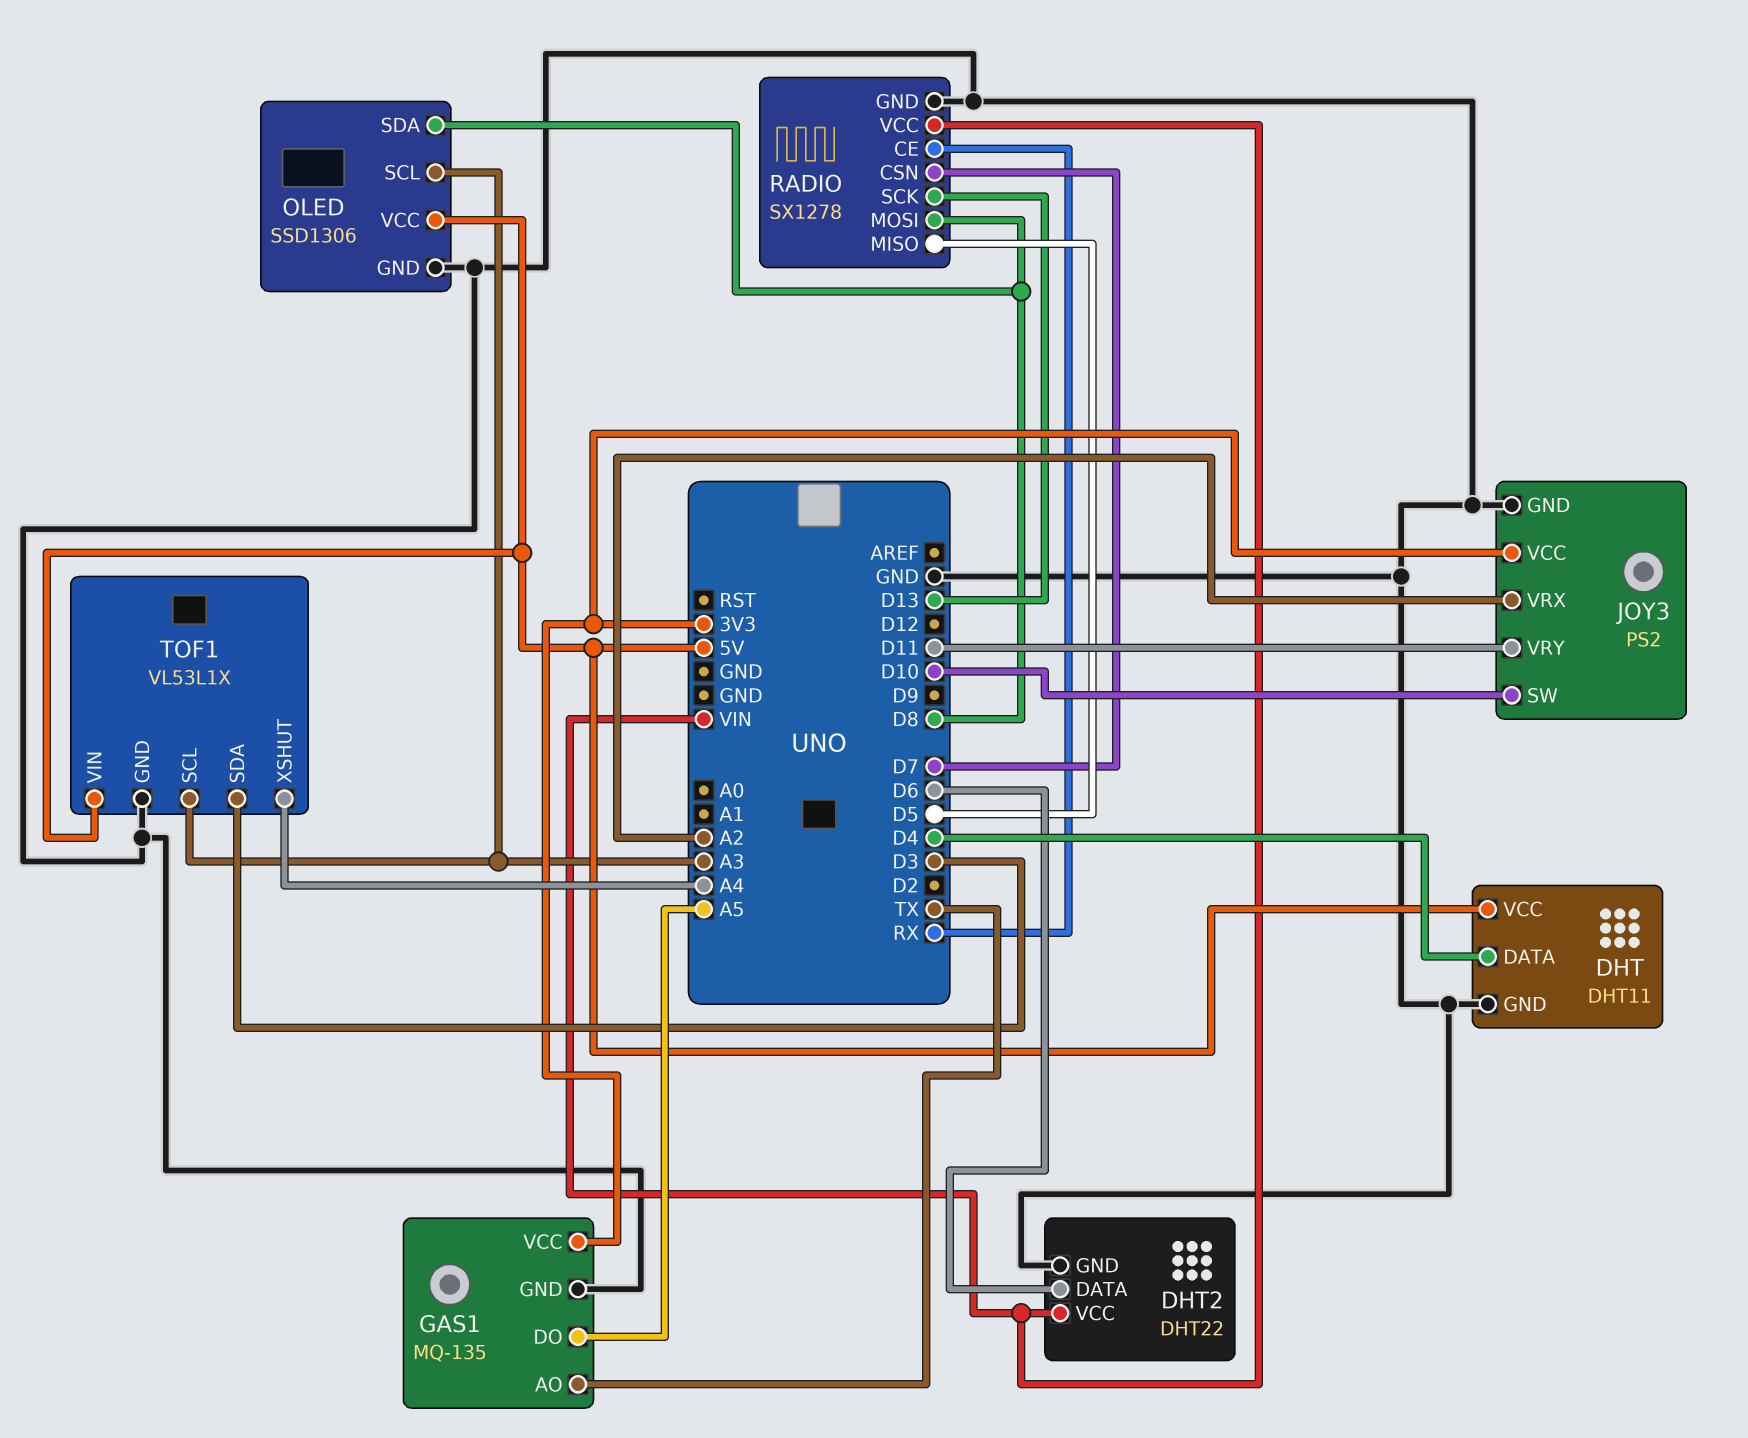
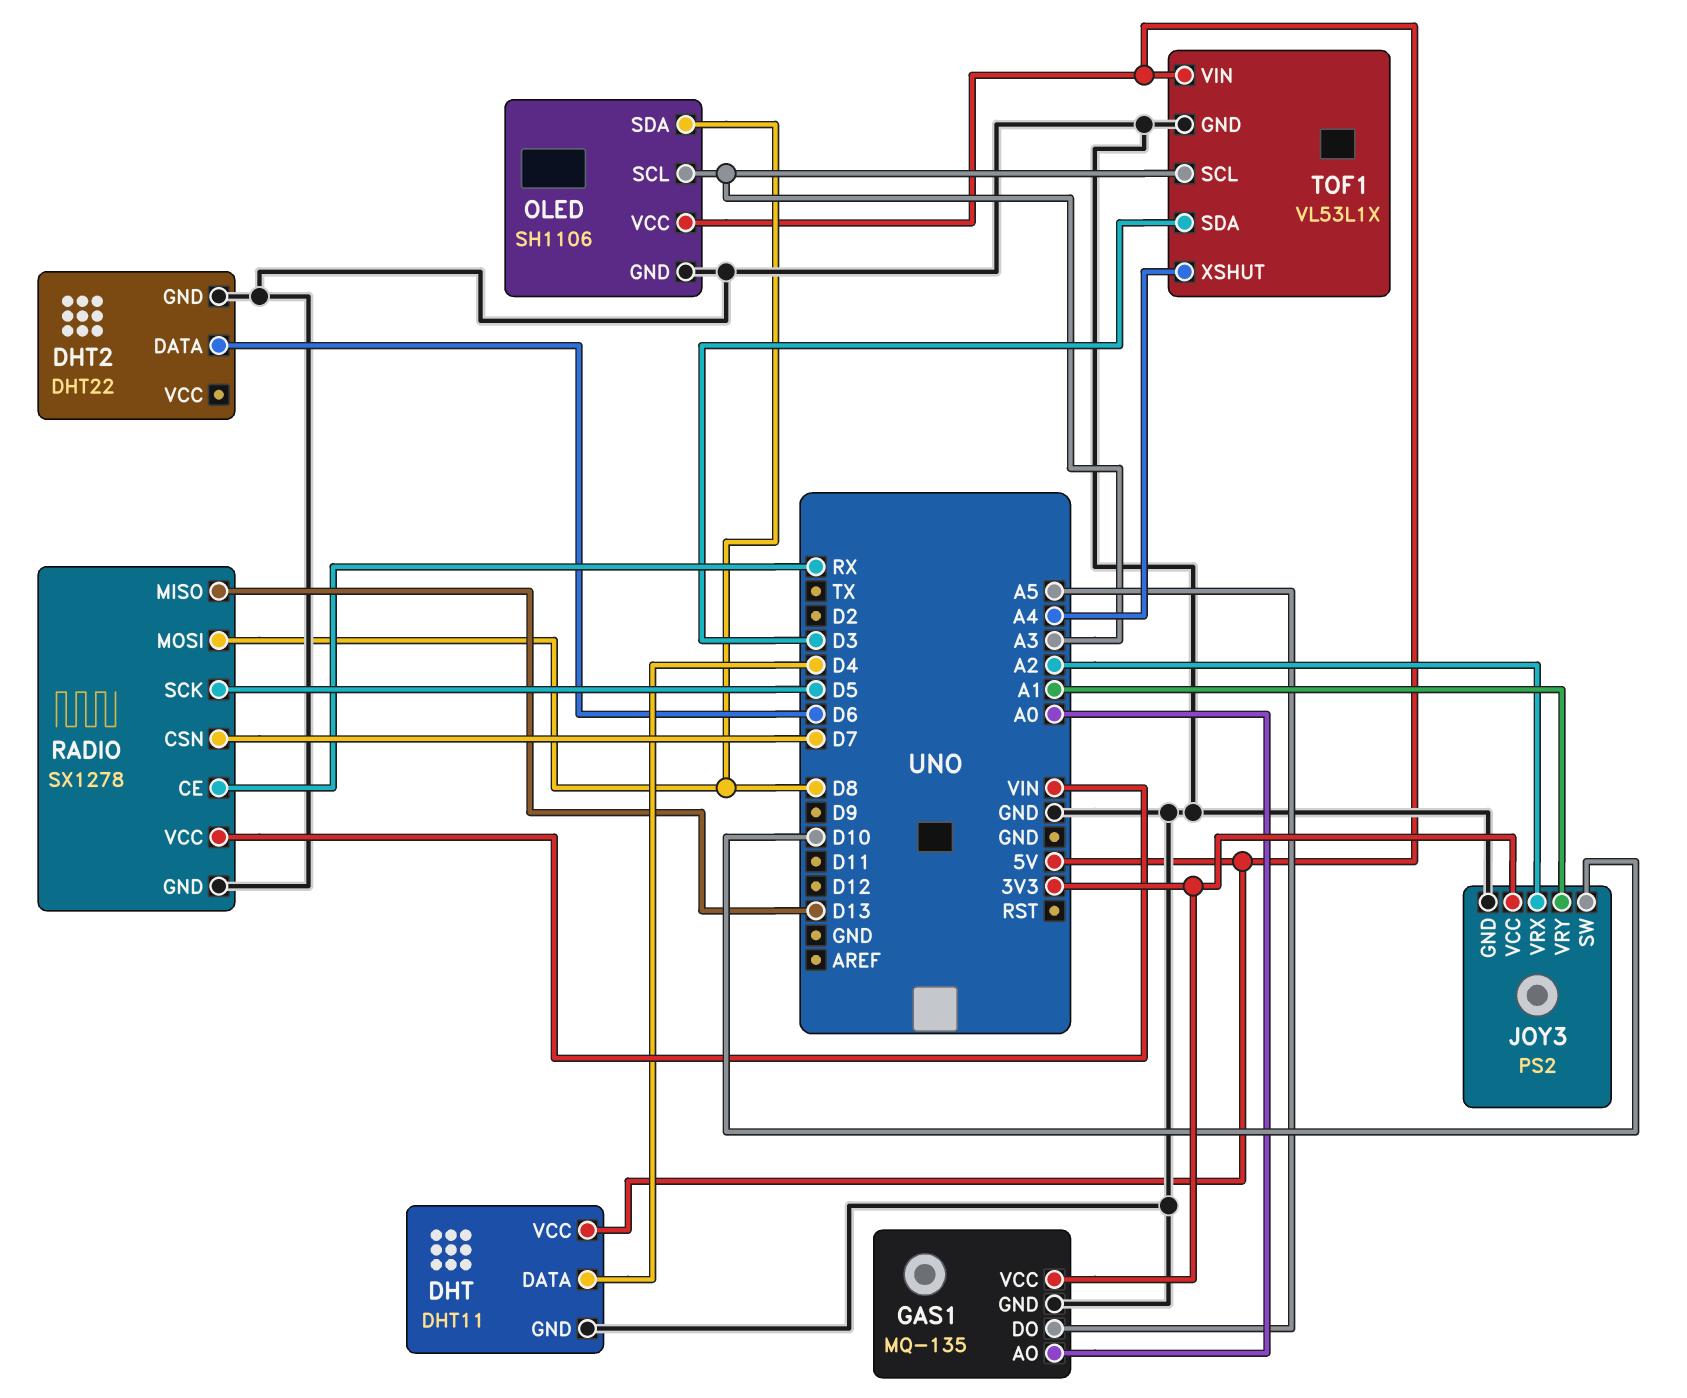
DHT2 pin VCC: VIN -> none
GAS1 pin AO: TX -> A0
JOY3 pin VRY: D11 -> A1
OLED: SSD1306 -> SH1106
RADIO pin MISO: D5 -> D13
RADIO pin SCK: D13 -> D5

